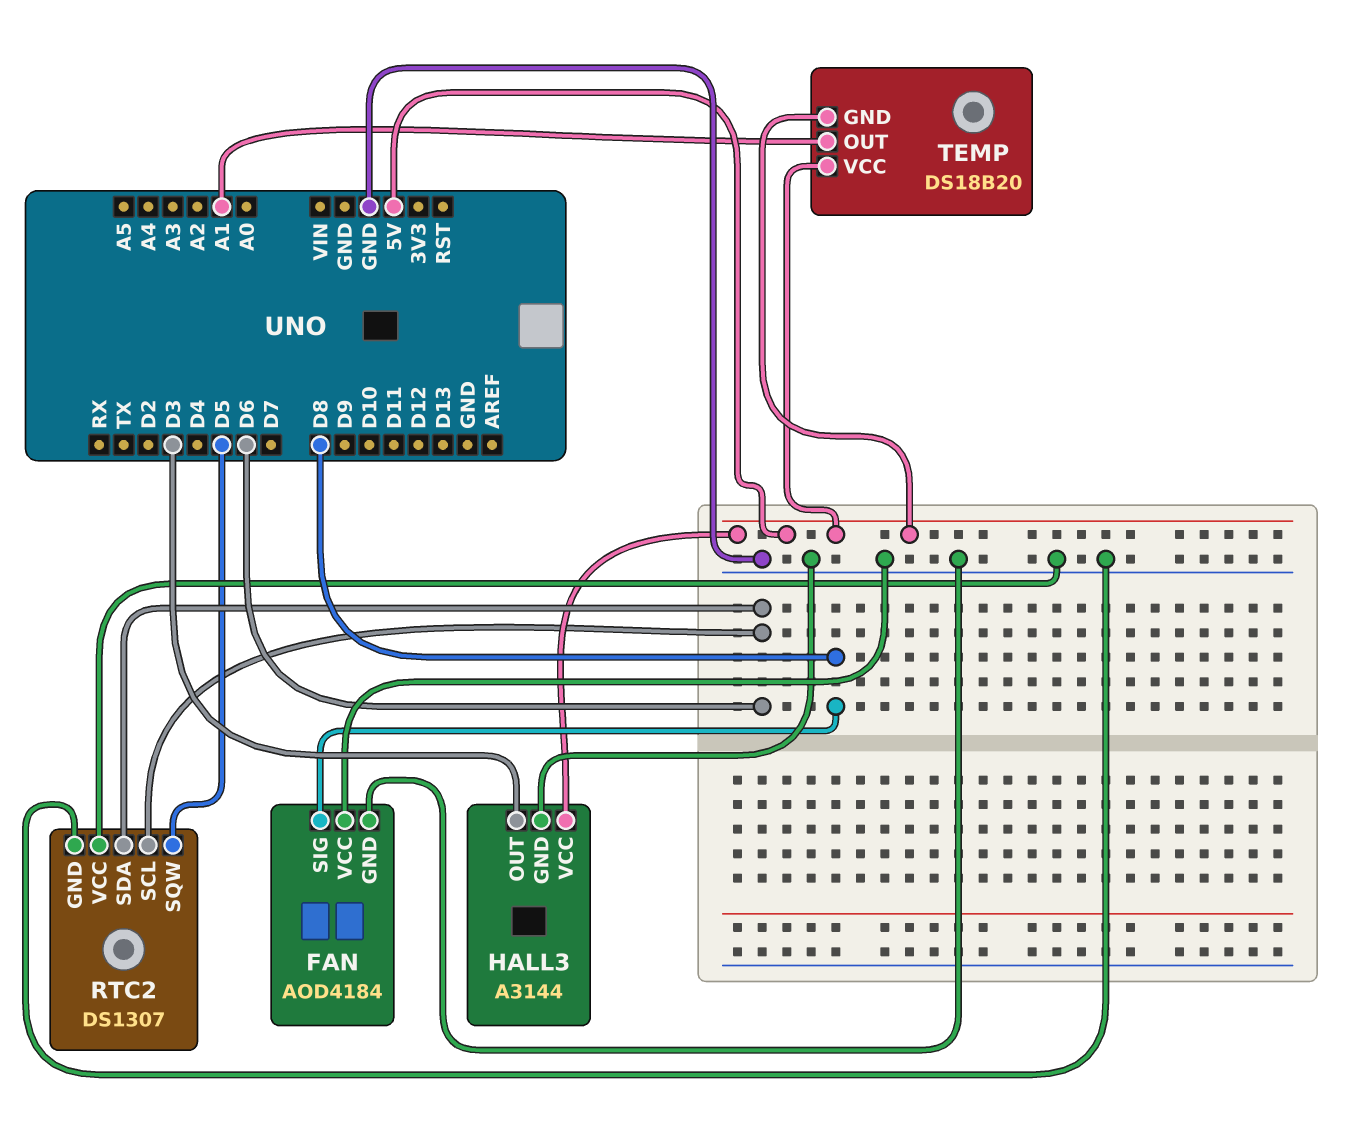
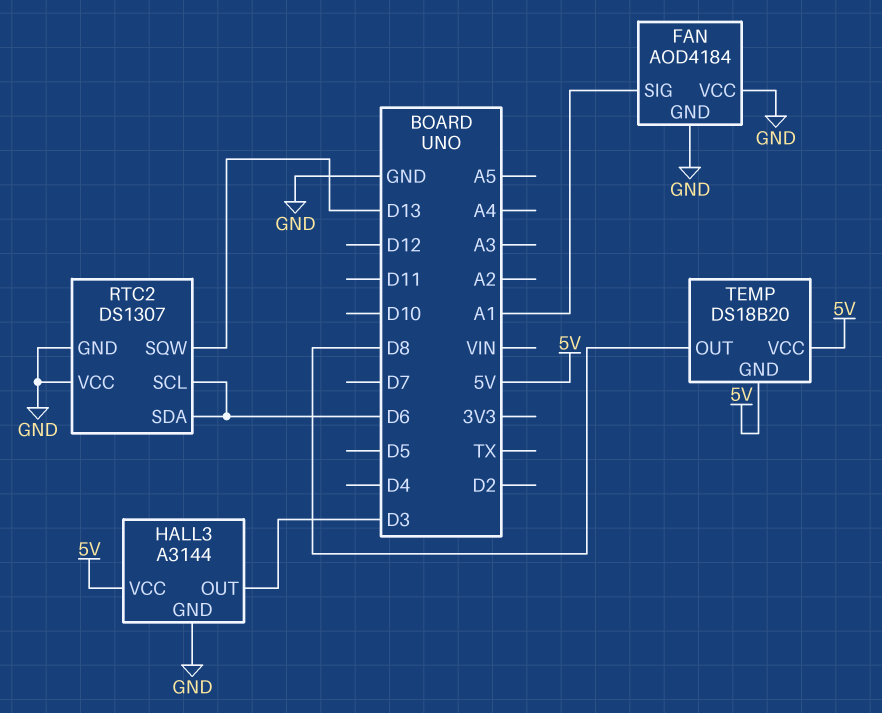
FAN pin SIG: D8 -> A1
RTC2 pin SQW: D5 -> D13
TEMP pin OUT: A1 -> D8

